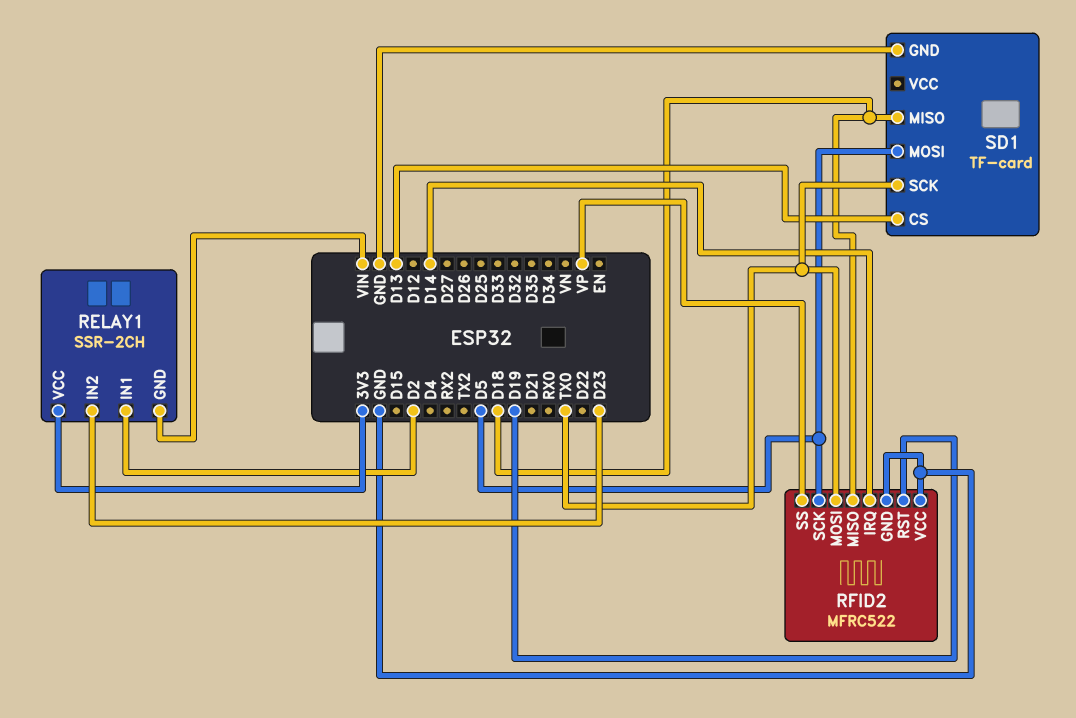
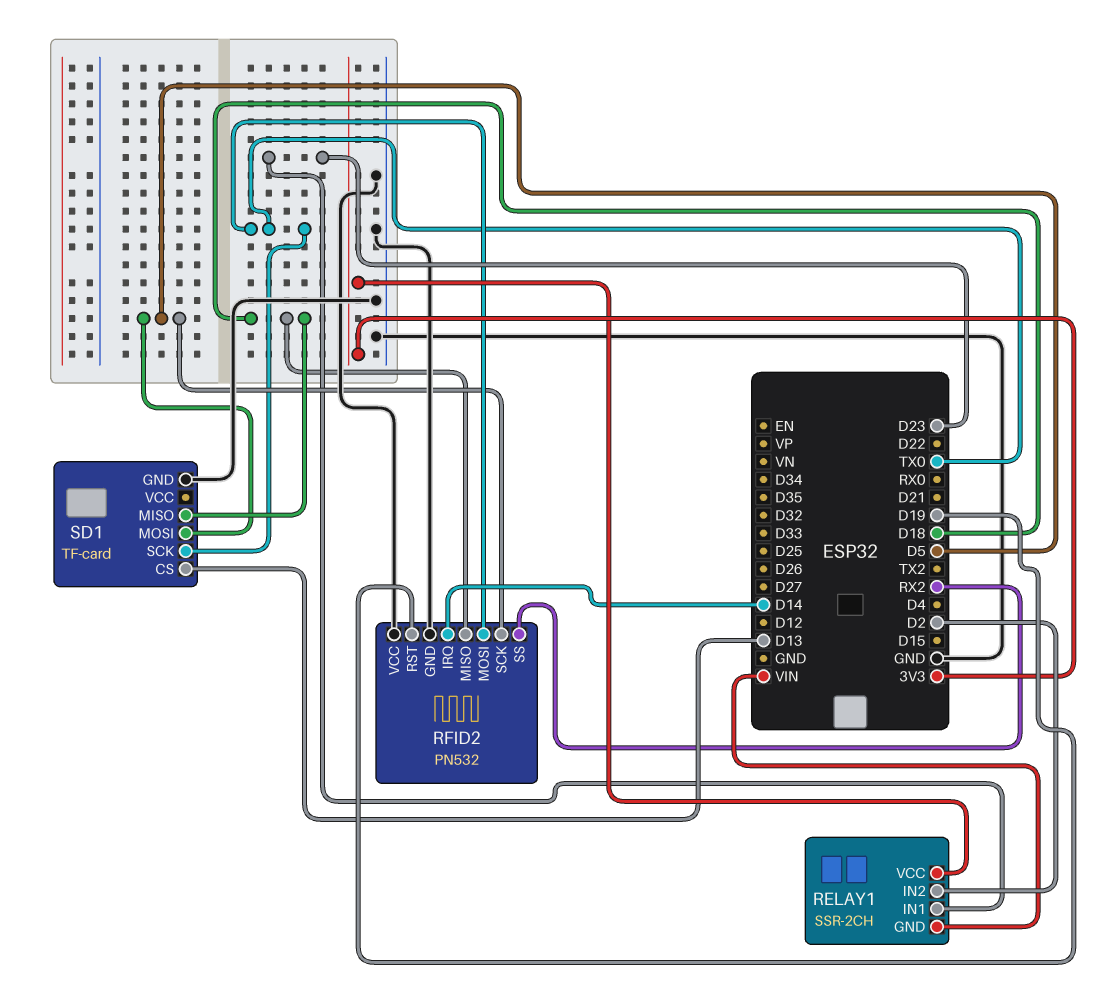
RELAY1 pin IN1: D2 -> D23
RELAY1 pin IN2: D23 -> D2
RFID2: MFRC522 -> PN532
RFID2 pin SS: VP -> RX2

